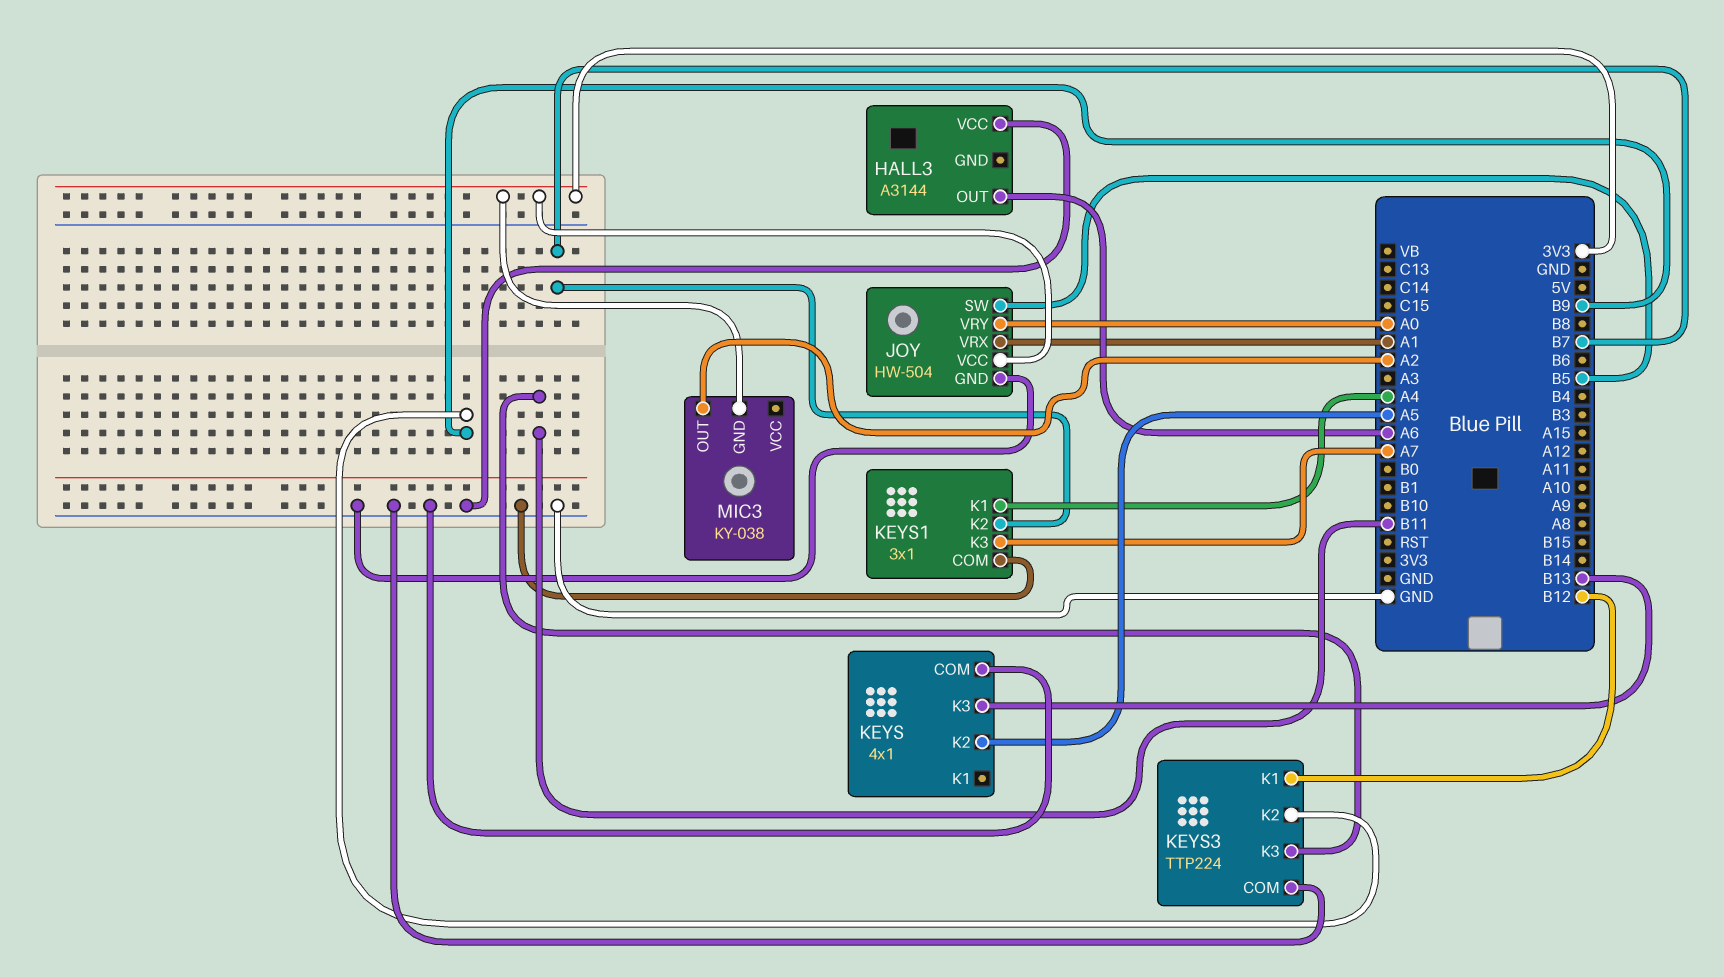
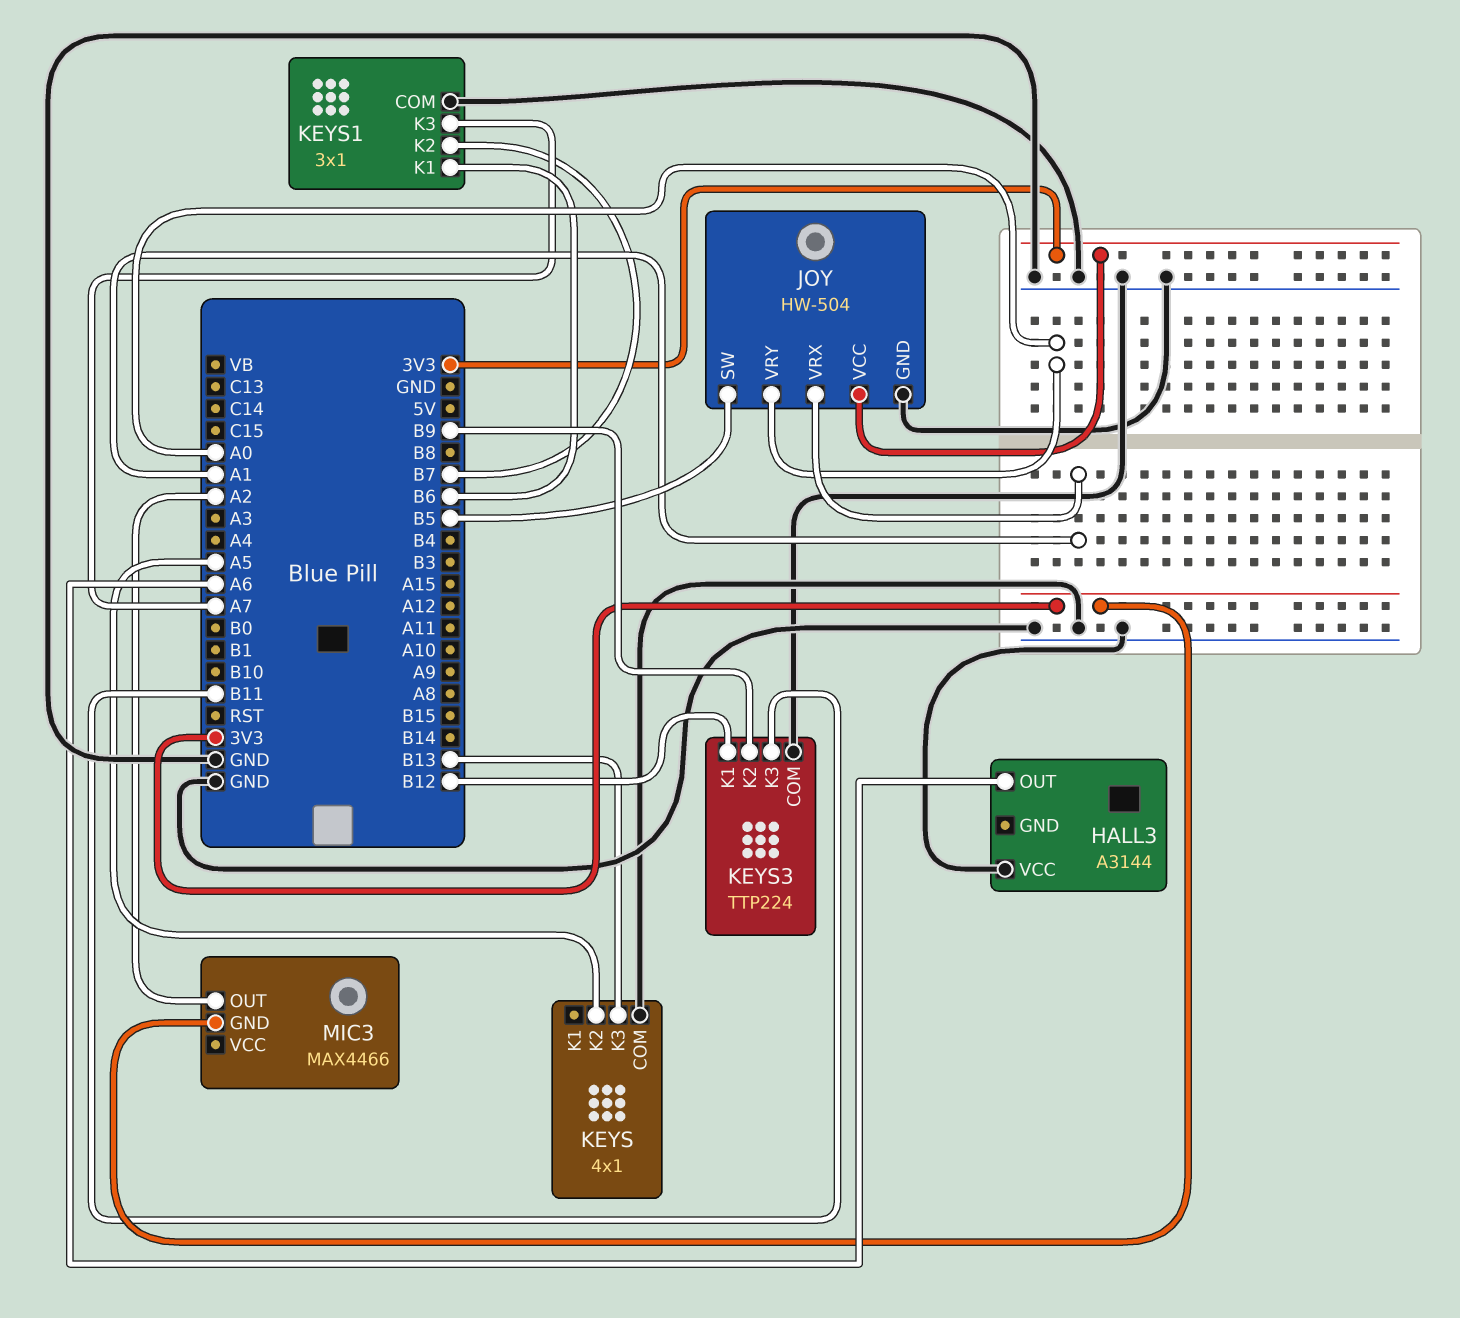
KEYS1 pin K1: A4 -> B6
MIC3: KY-038 -> MAX4466

